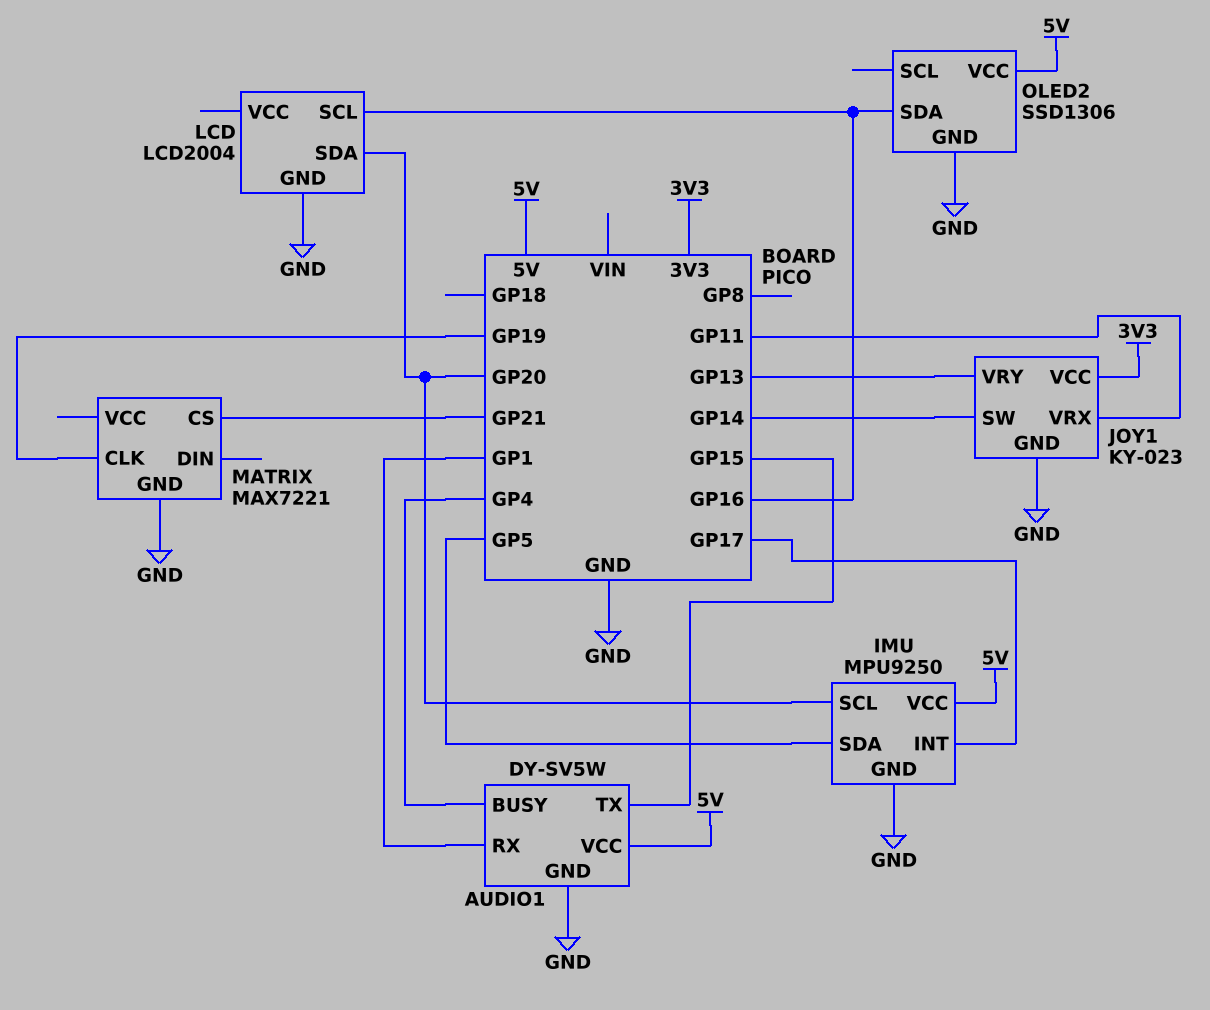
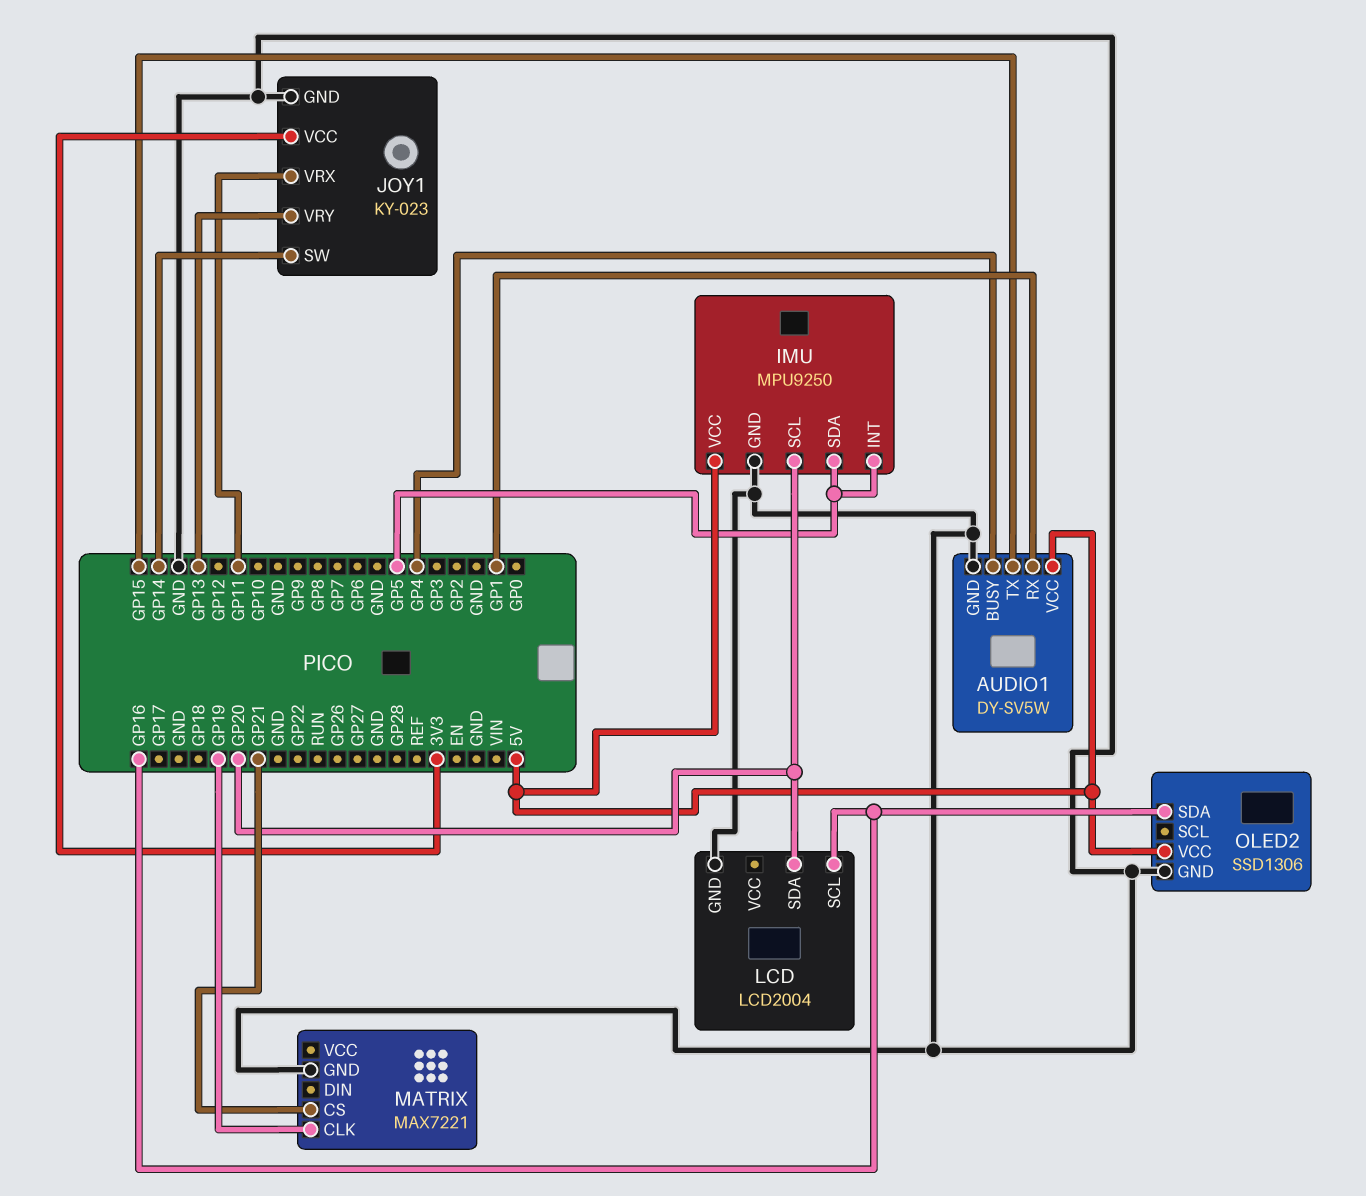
IMU pin INT: GP17 -> GP5

